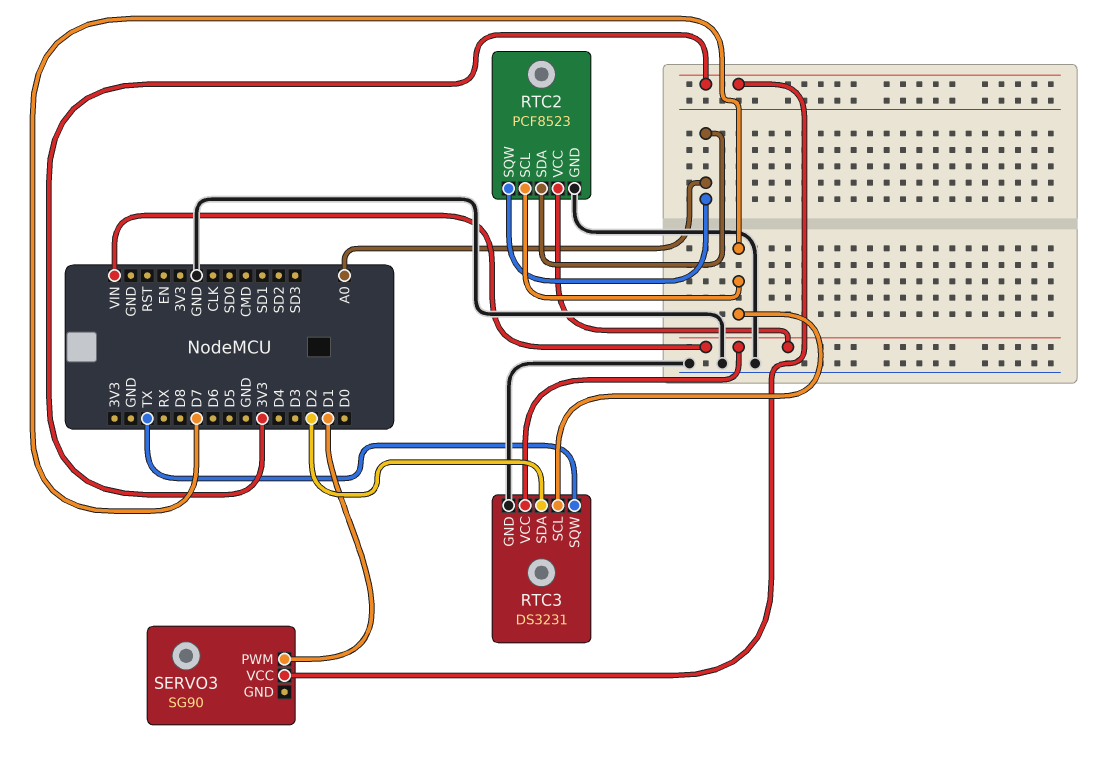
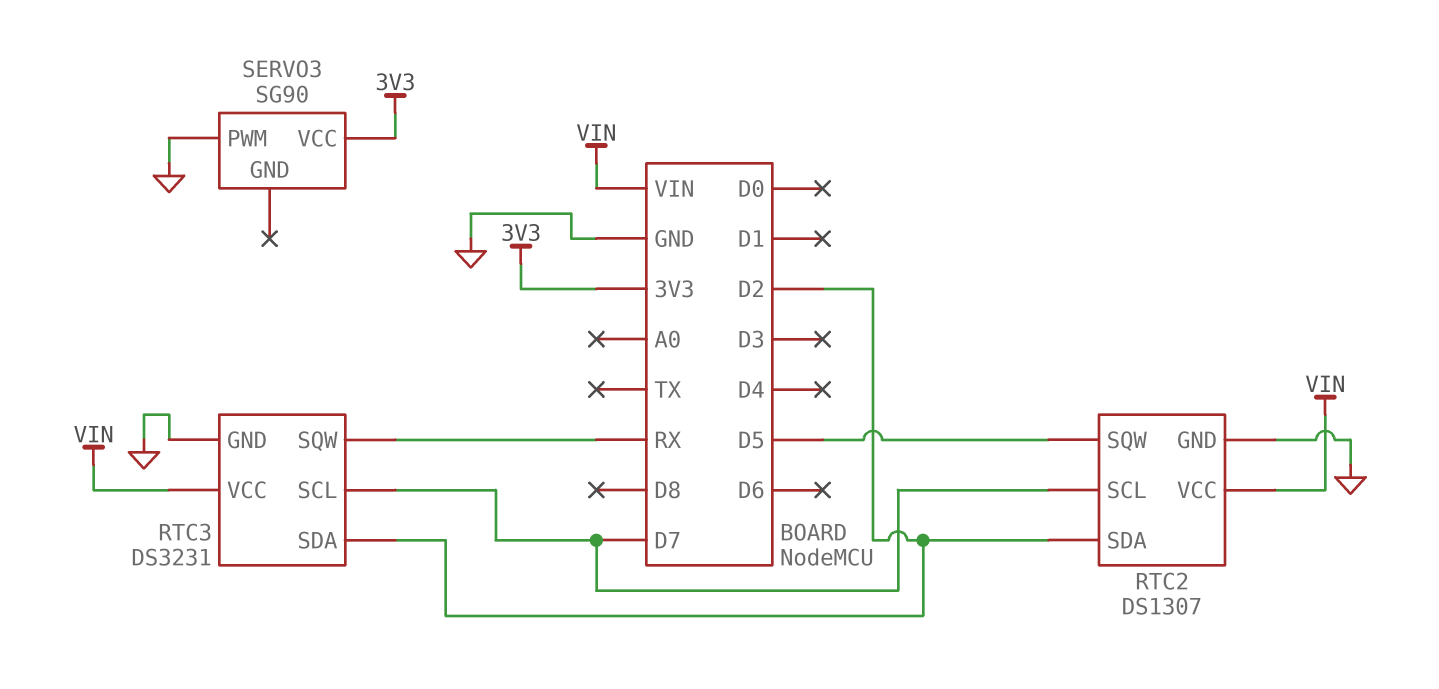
RTC2: PCF8523 -> DS1307
RTC2 pin SDA: A0 -> D2
RTC2 pin SQW: A0 -> D5
RTC3 pin SQW: TX -> RX
SERVO3 pin PWM: D1 -> GND

